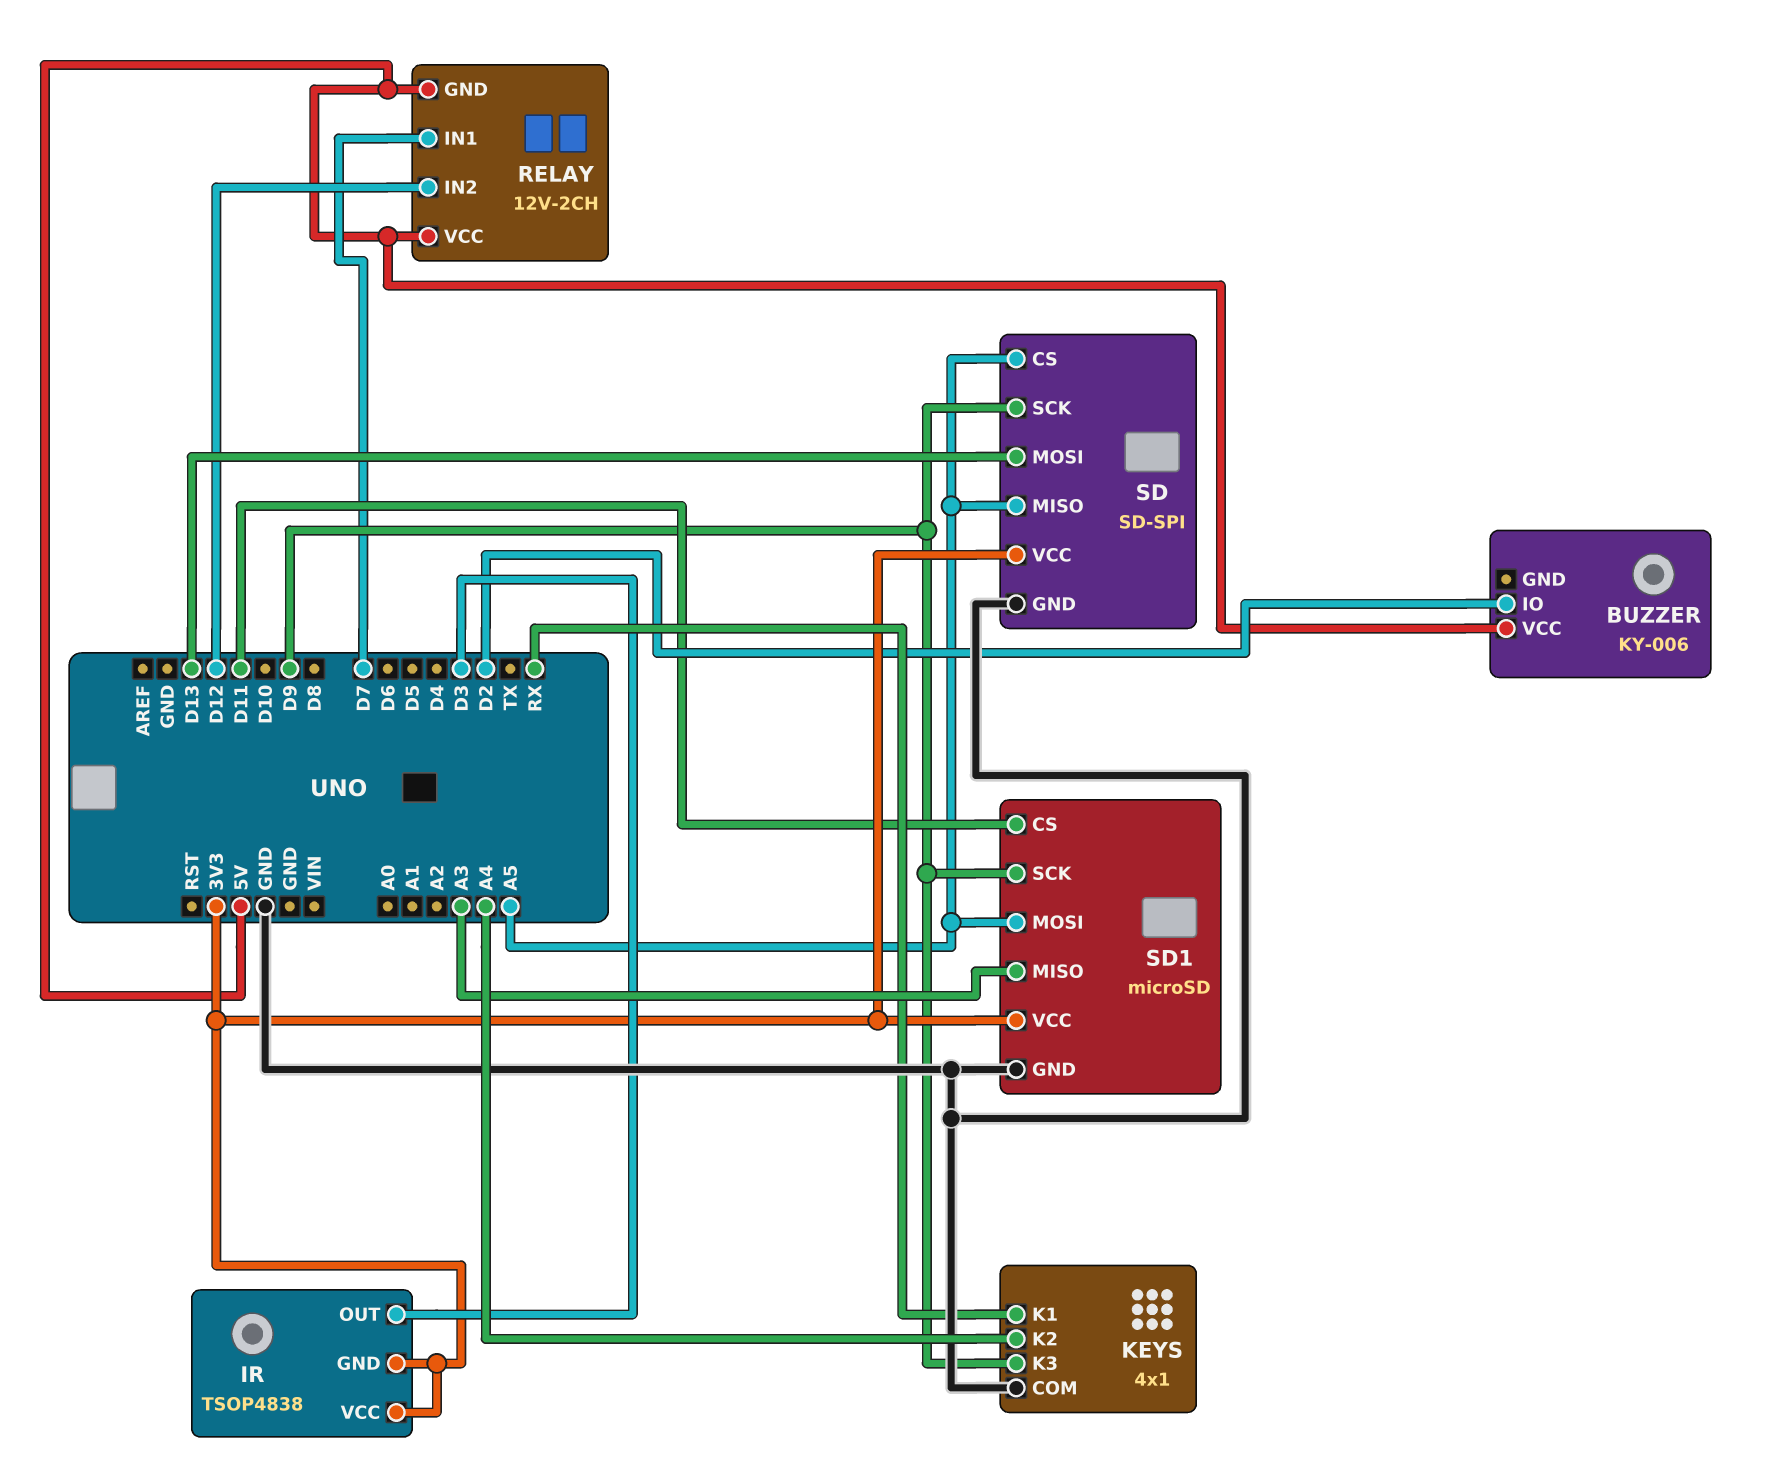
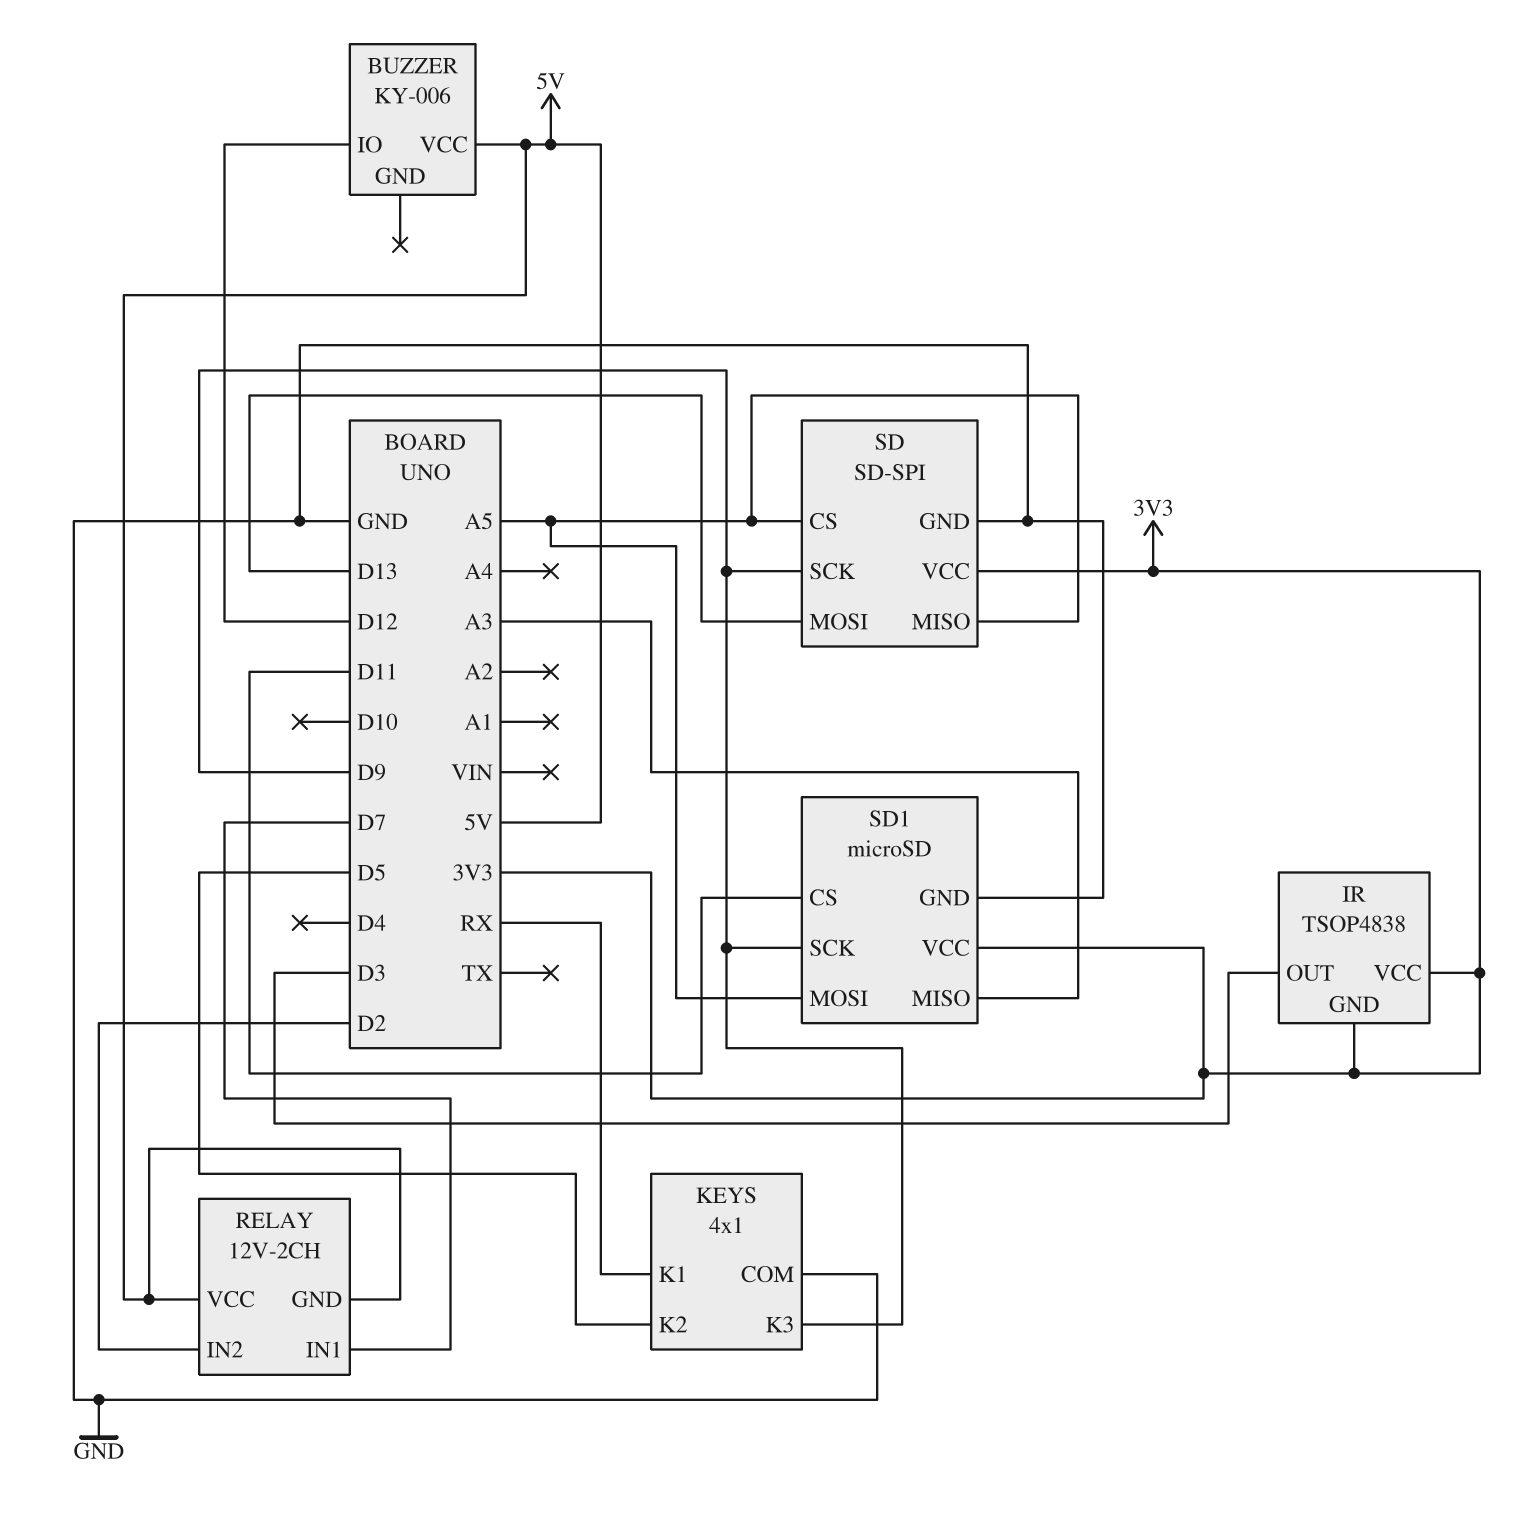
BUZZER pin IO: D2 -> D12
KEYS pin K2: A4 -> D5
RELAY pin IN2: D12 -> D2

